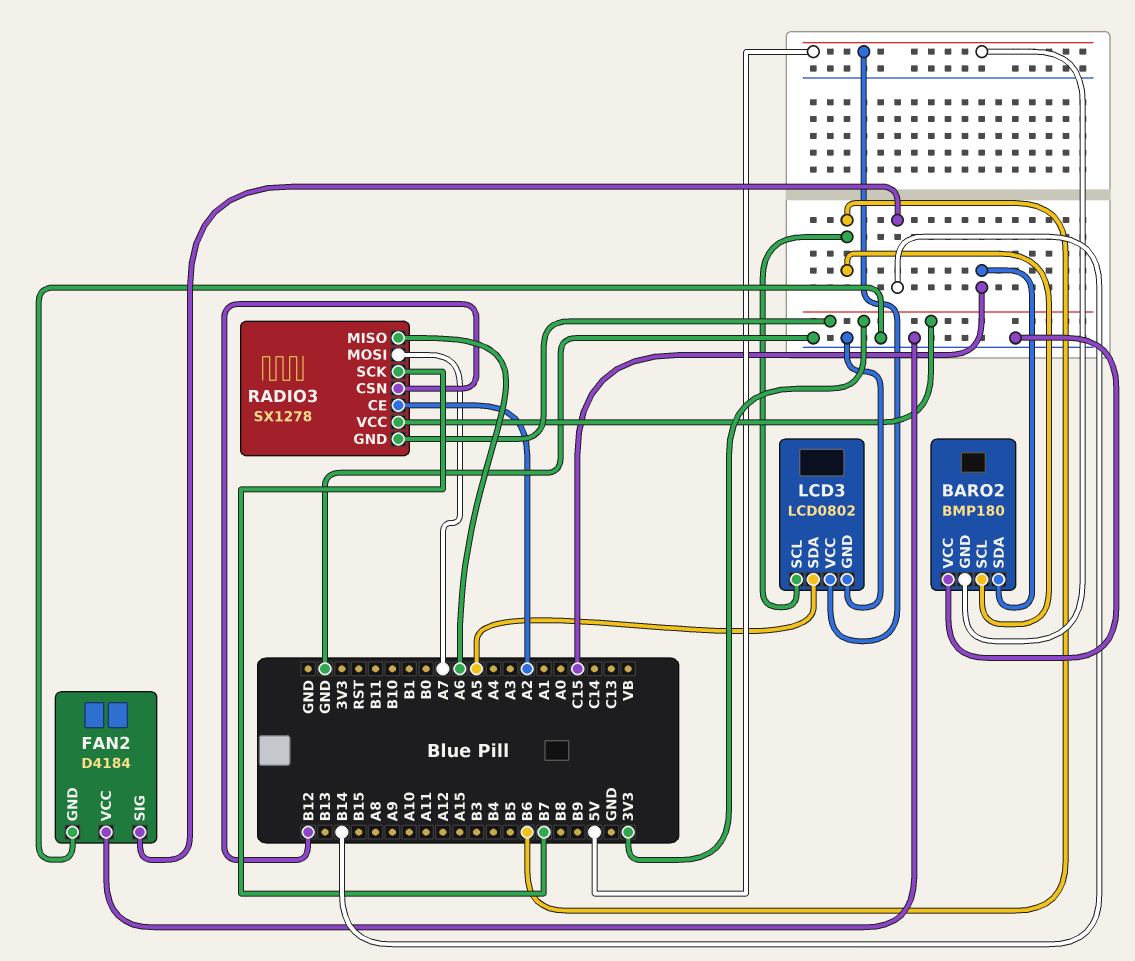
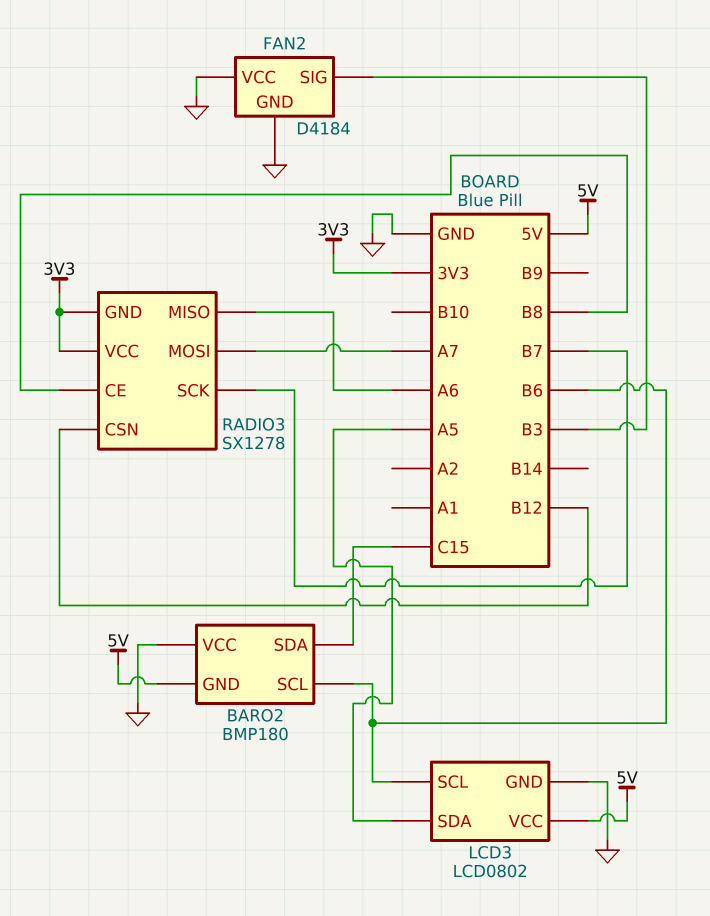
FAN2 pin SIG: B14 -> B3
RADIO3 pin CE: A2 -> B8

